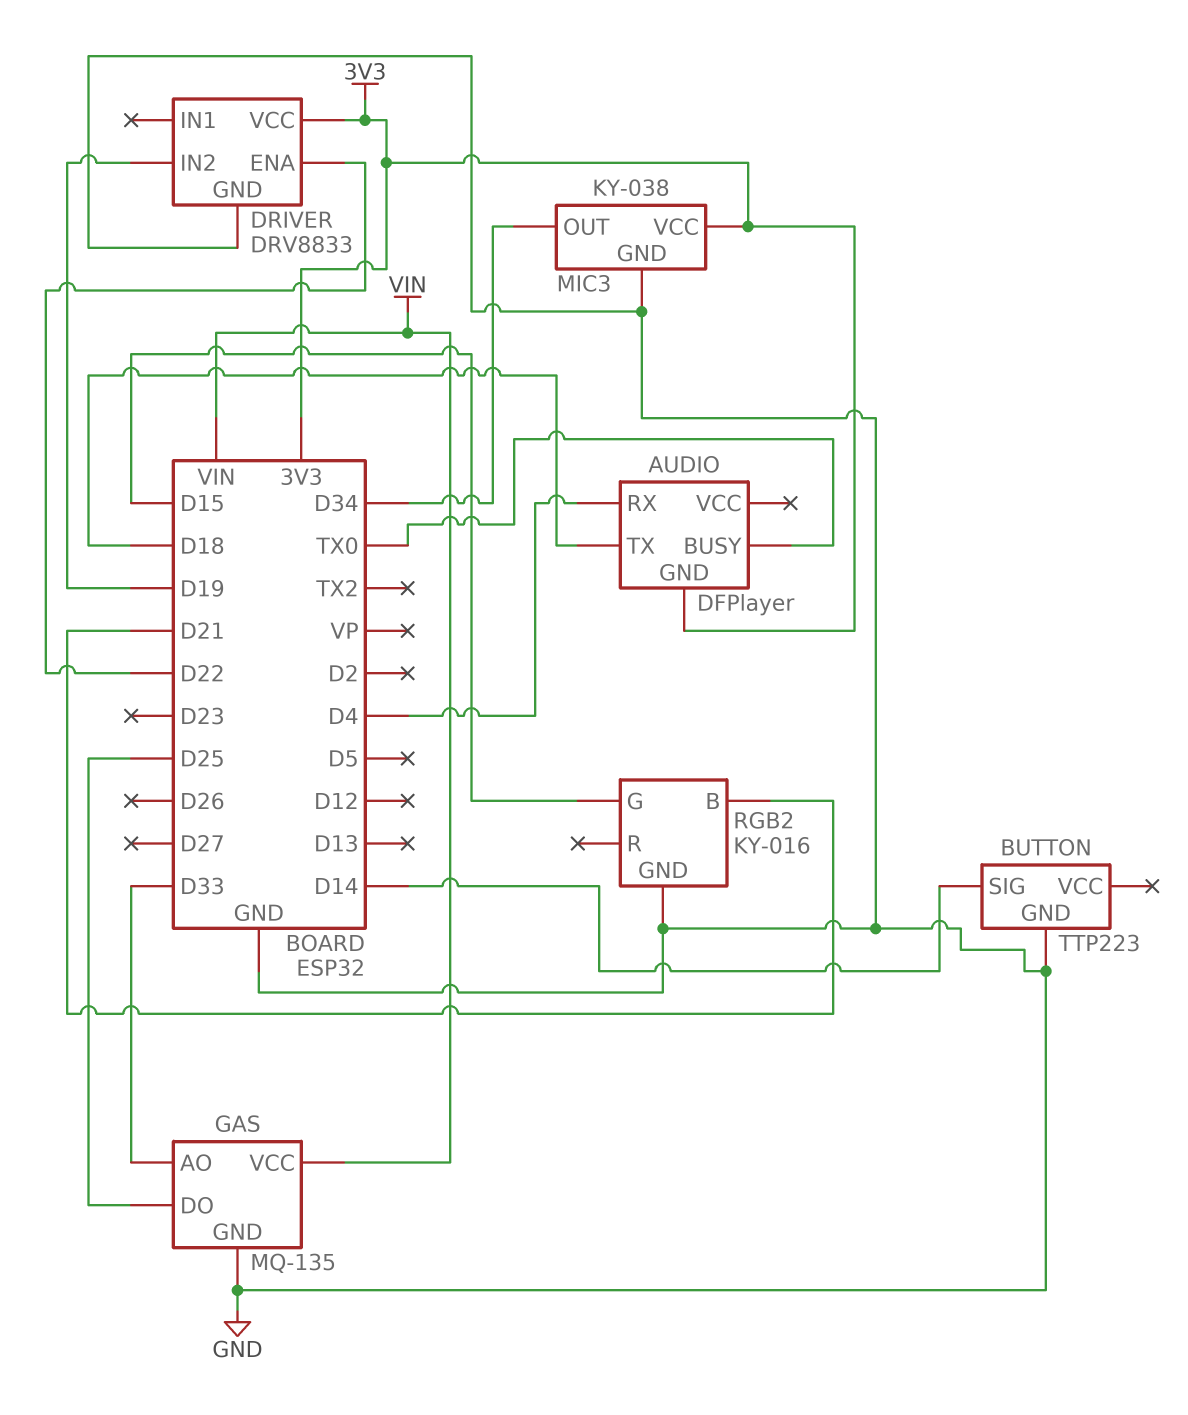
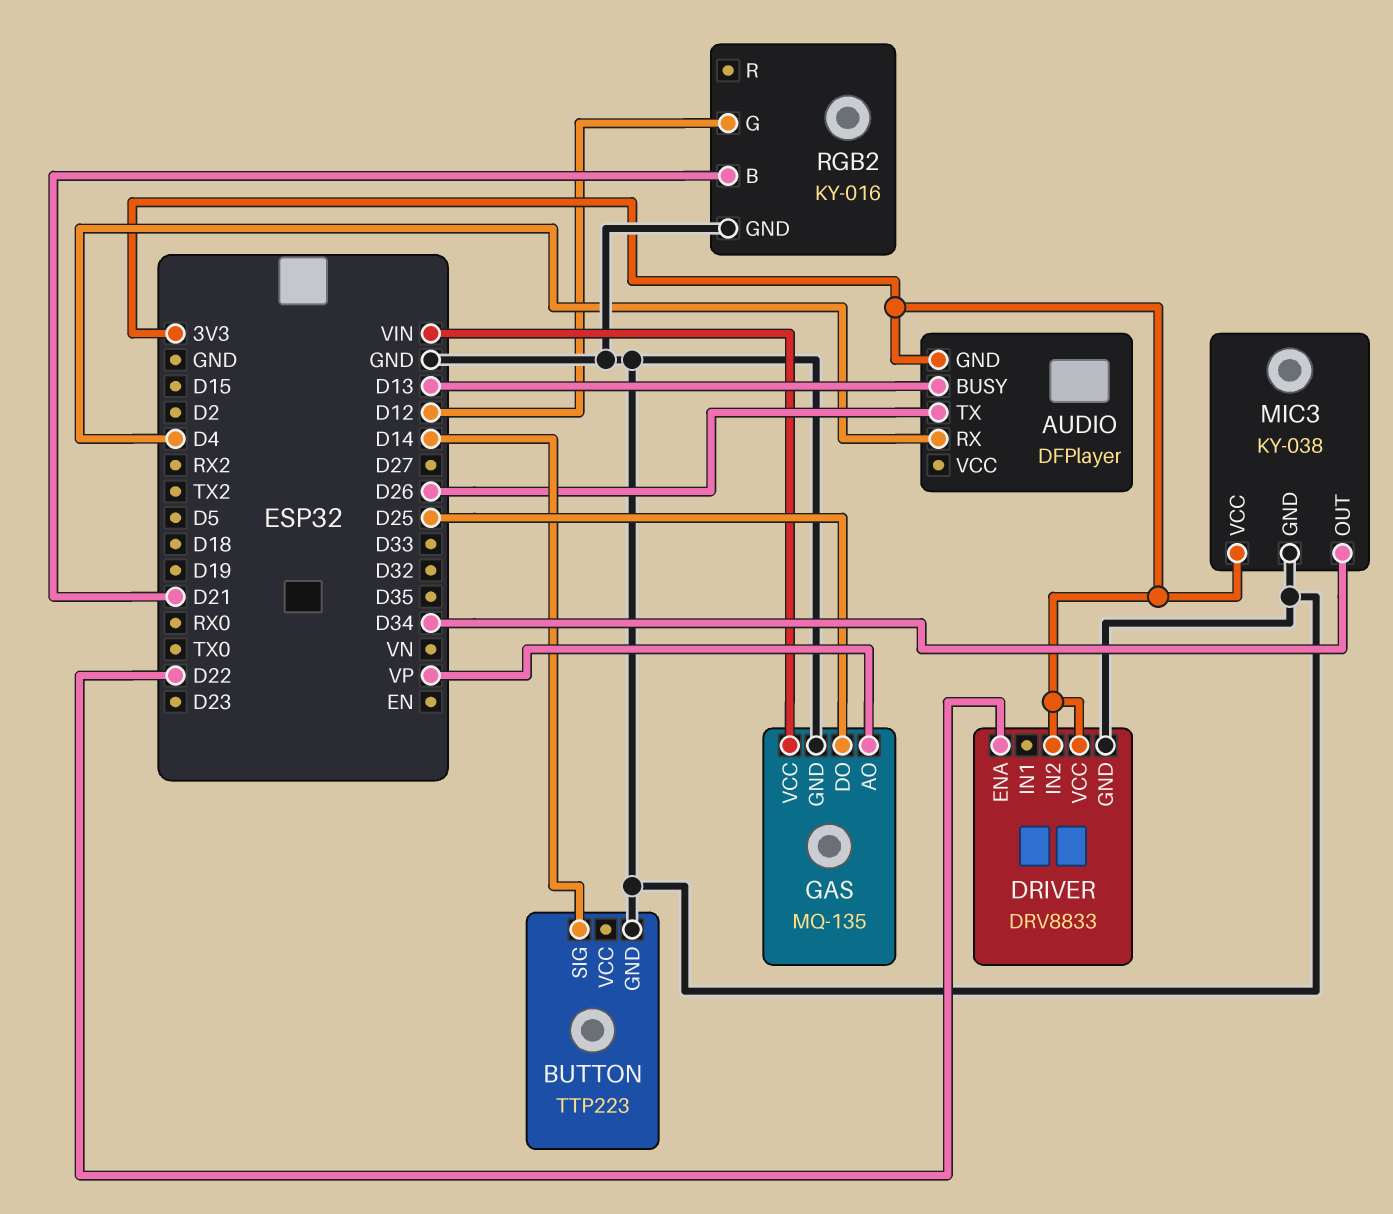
AUDIO pin BUSY: TX0 -> D13
AUDIO pin TX: D18 -> D26
DRIVER pin IN2: D19 -> 3V3
GAS pin AO: D33 -> VP
RGB2 pin G: D15 -> D12

